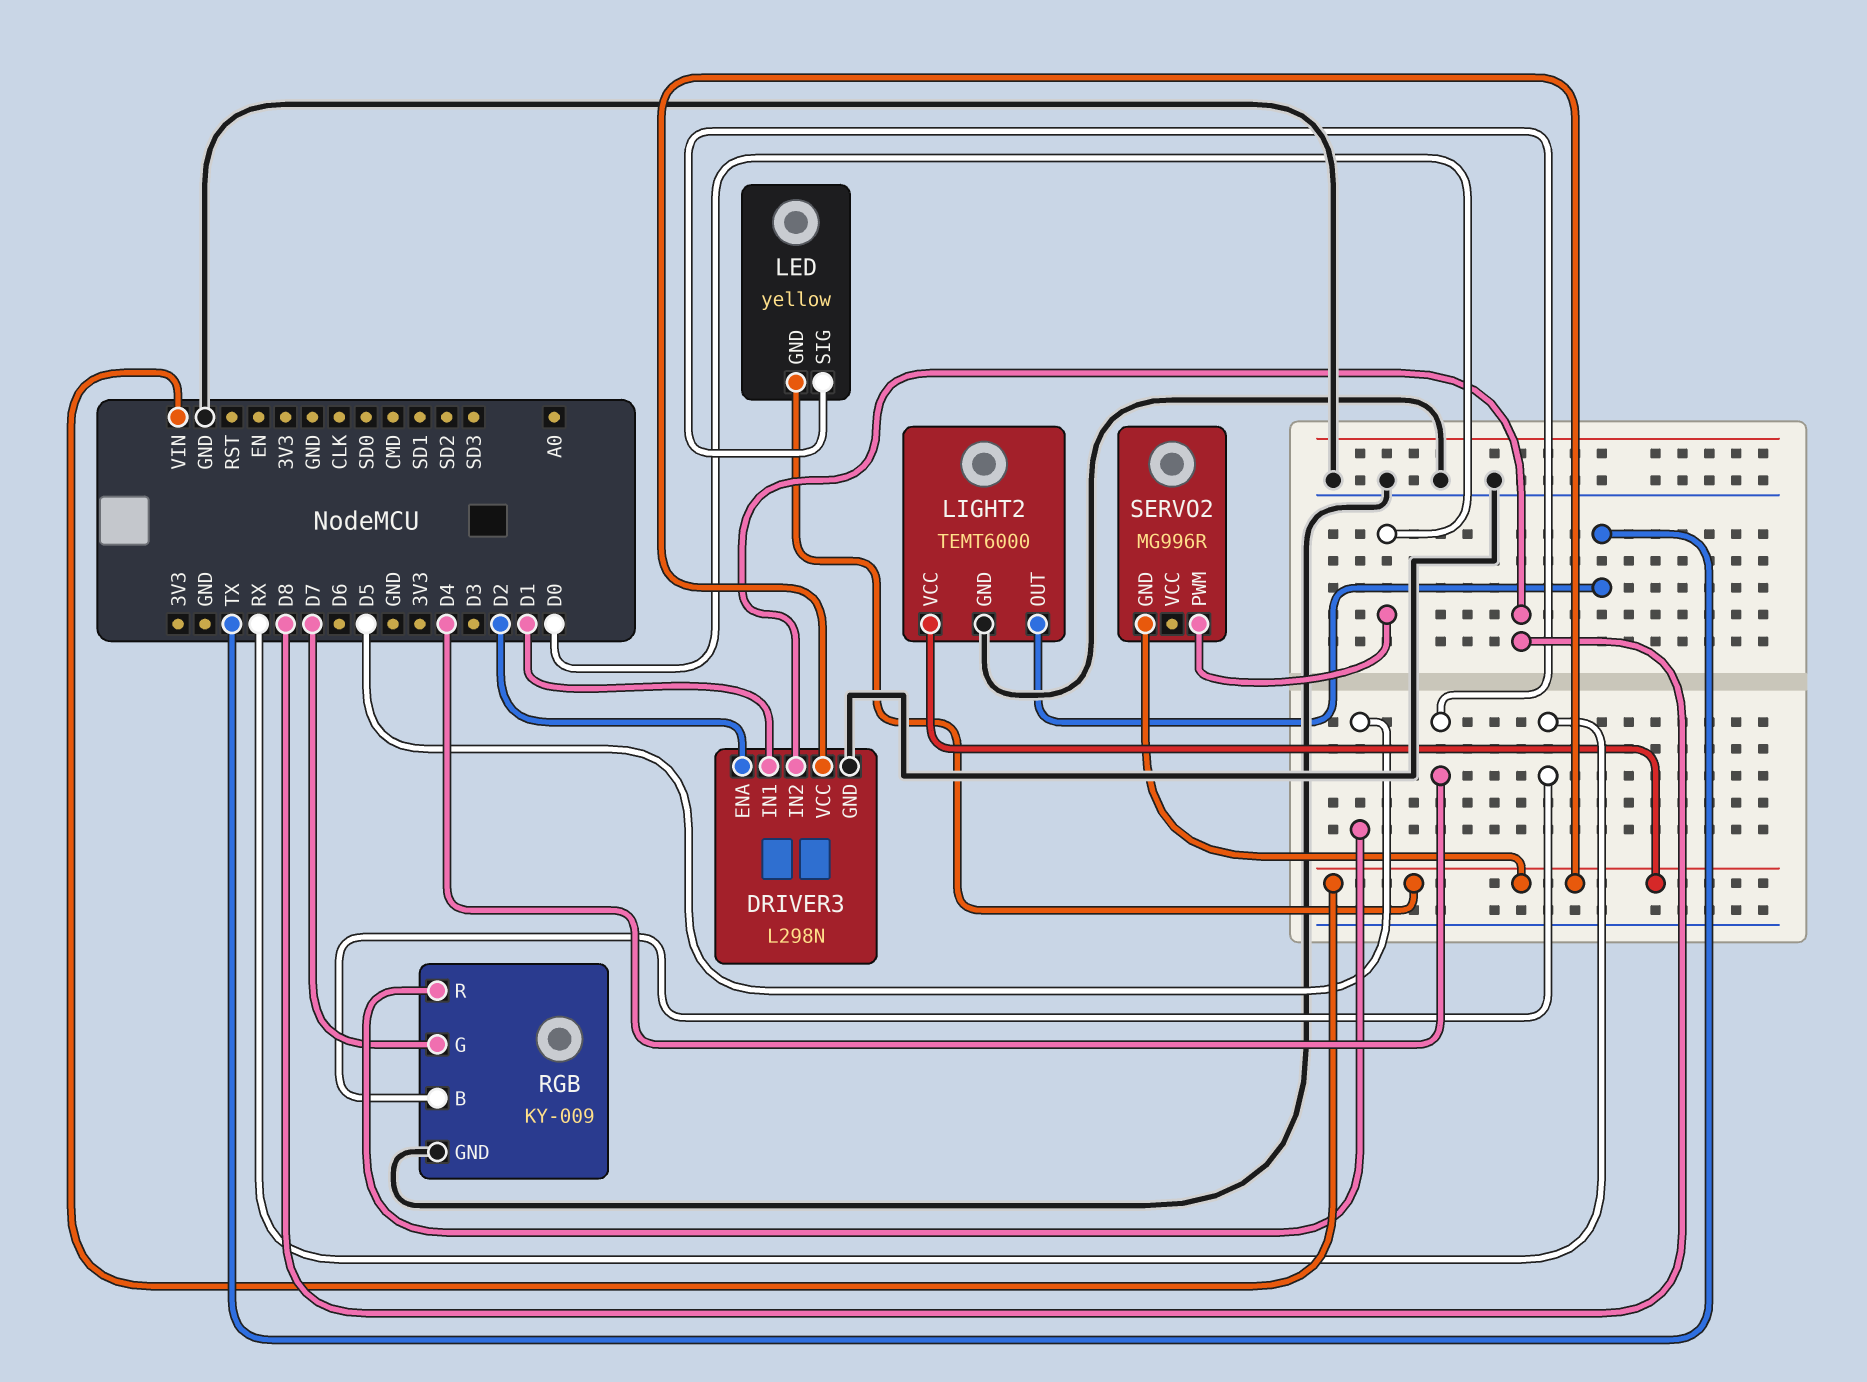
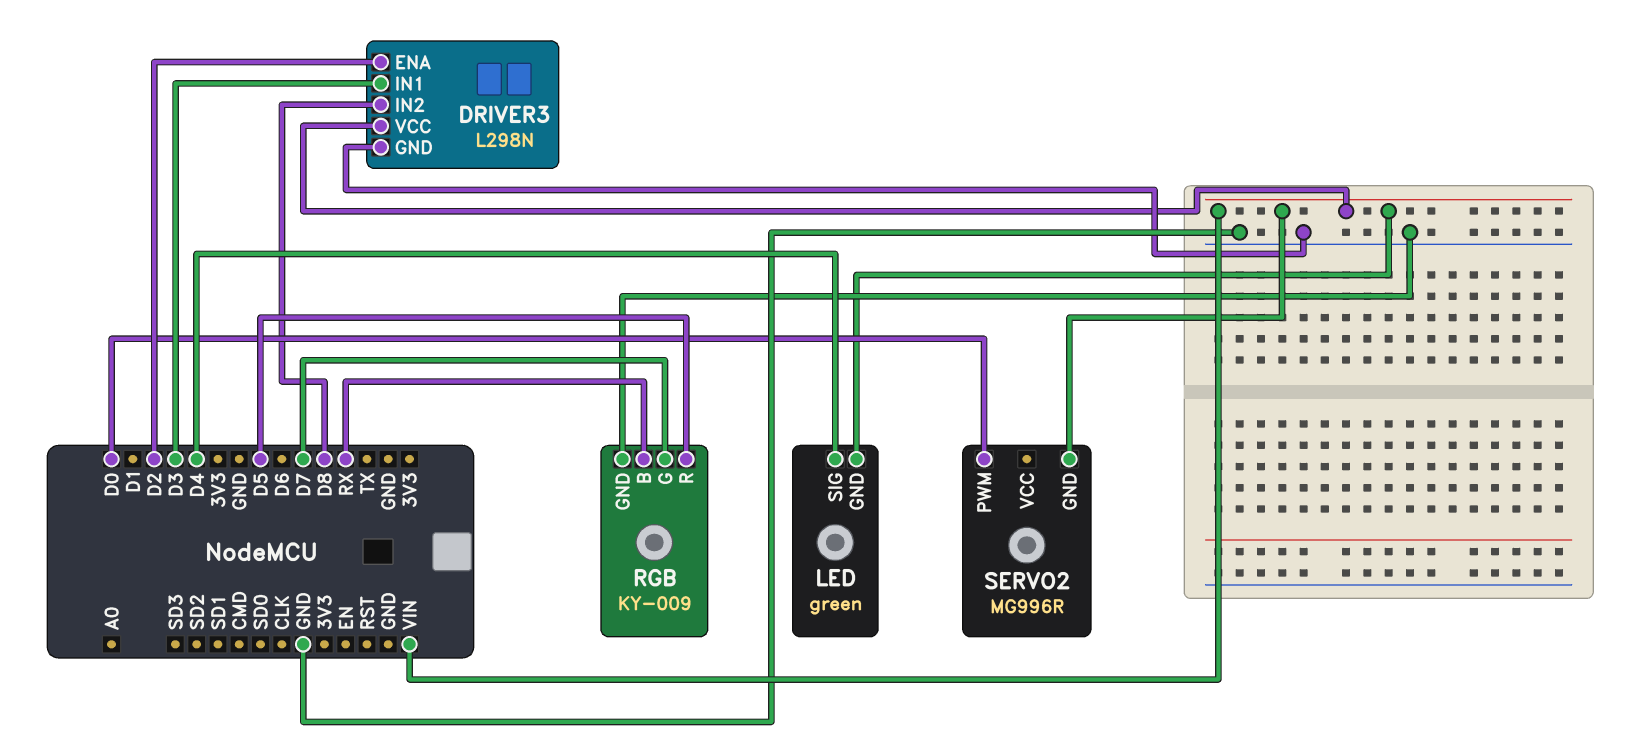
DRIVER3 pin IN1: D1 -> D3
LED: yellow -> green
LIGHT2: TEMT6000 -> none
LIGHT2 pin GND: GND -> none
LIGHT2 pin OUT: TX -> none
LIGHT2 pin VCC: VIN -> none

